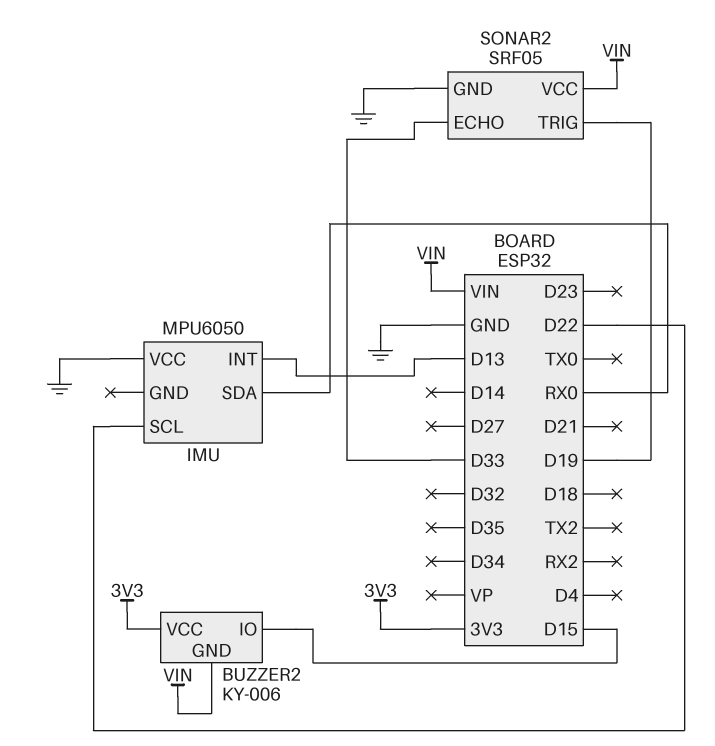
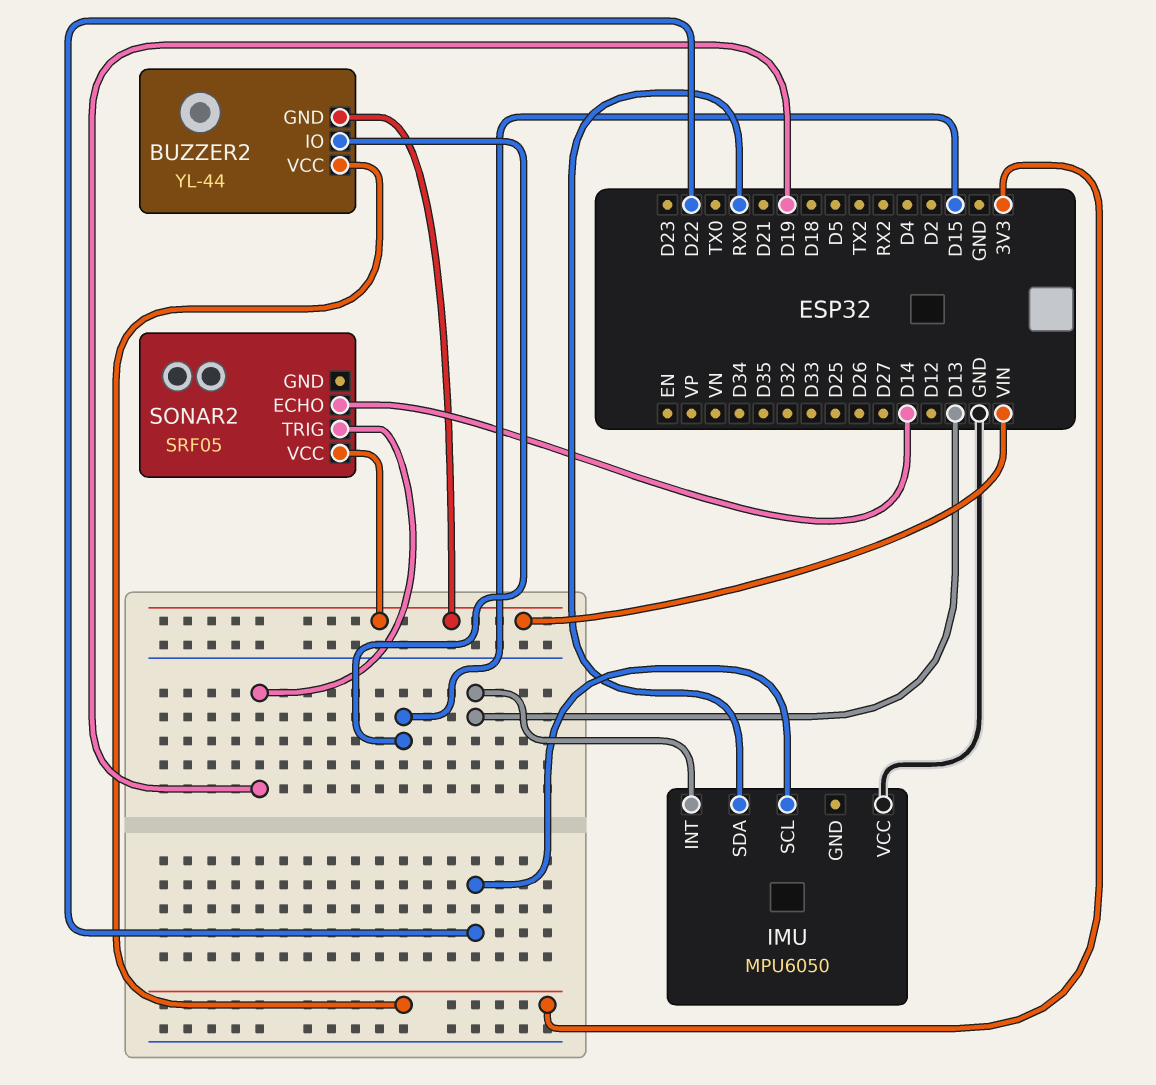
BUZZER2: KY-006 -> YL-44
SONAR2 pin ECHO: D33 -> D14
SONAR2 pin GND: GND -> none

